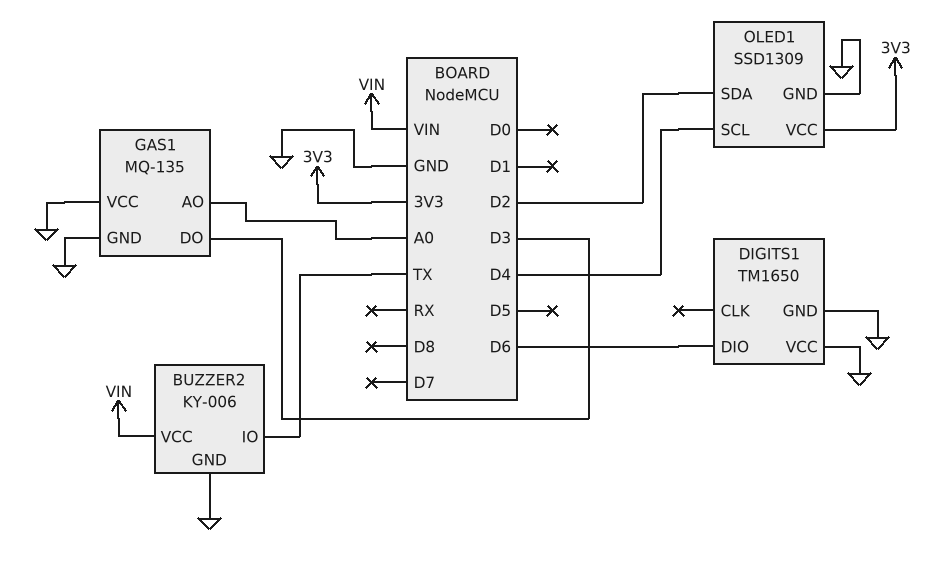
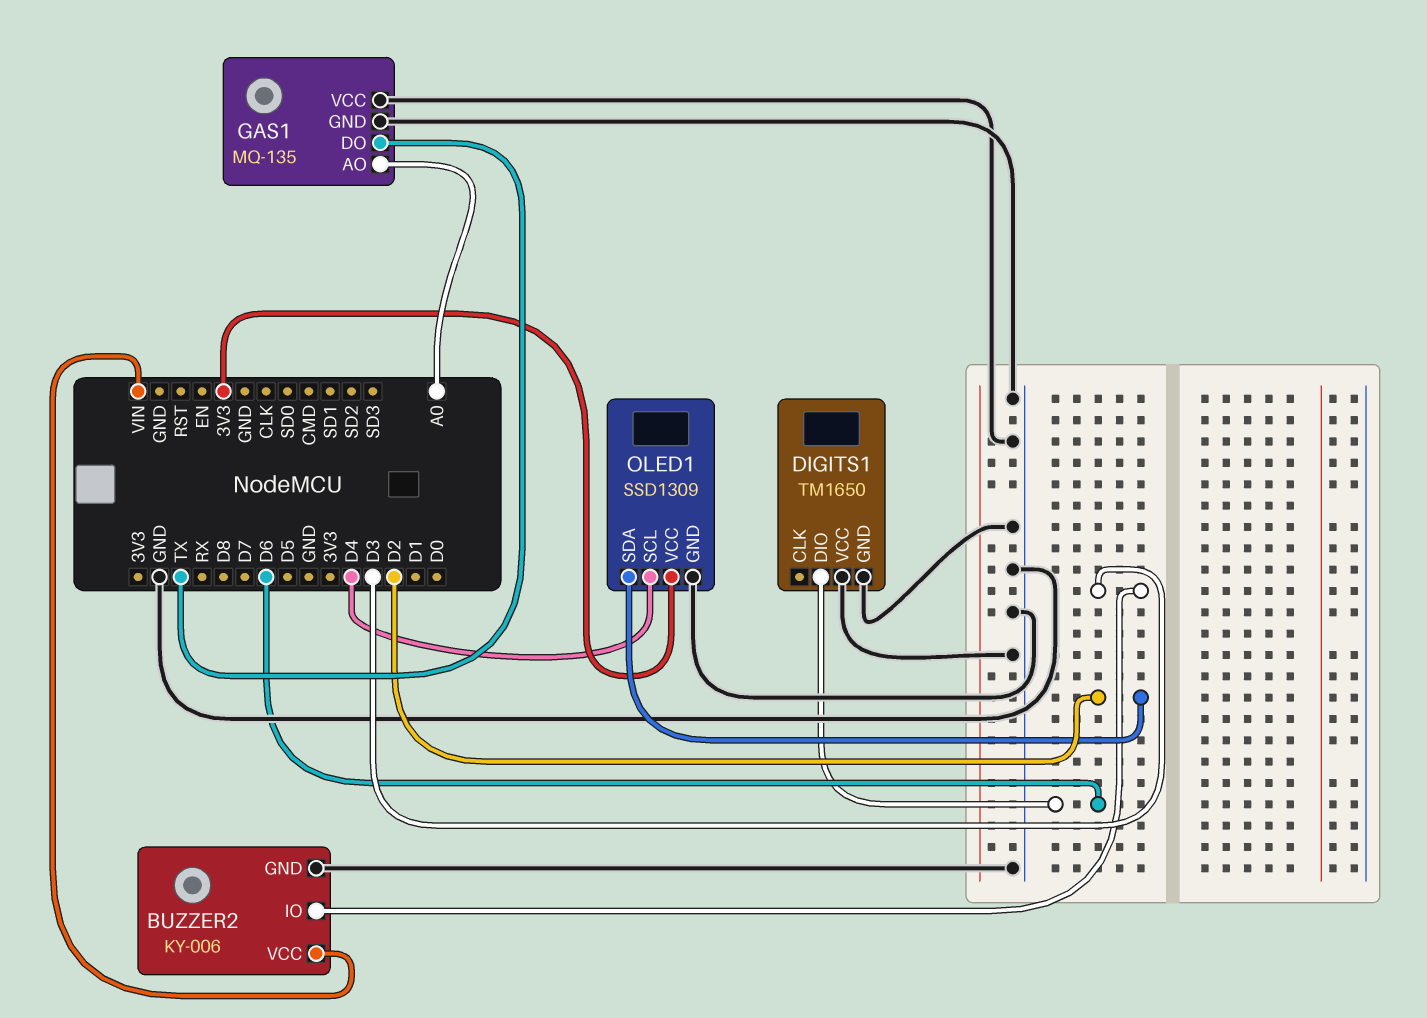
BUZZER2 pin IO: TX -> D3
GAS1 pin DO: D3 -> TX

